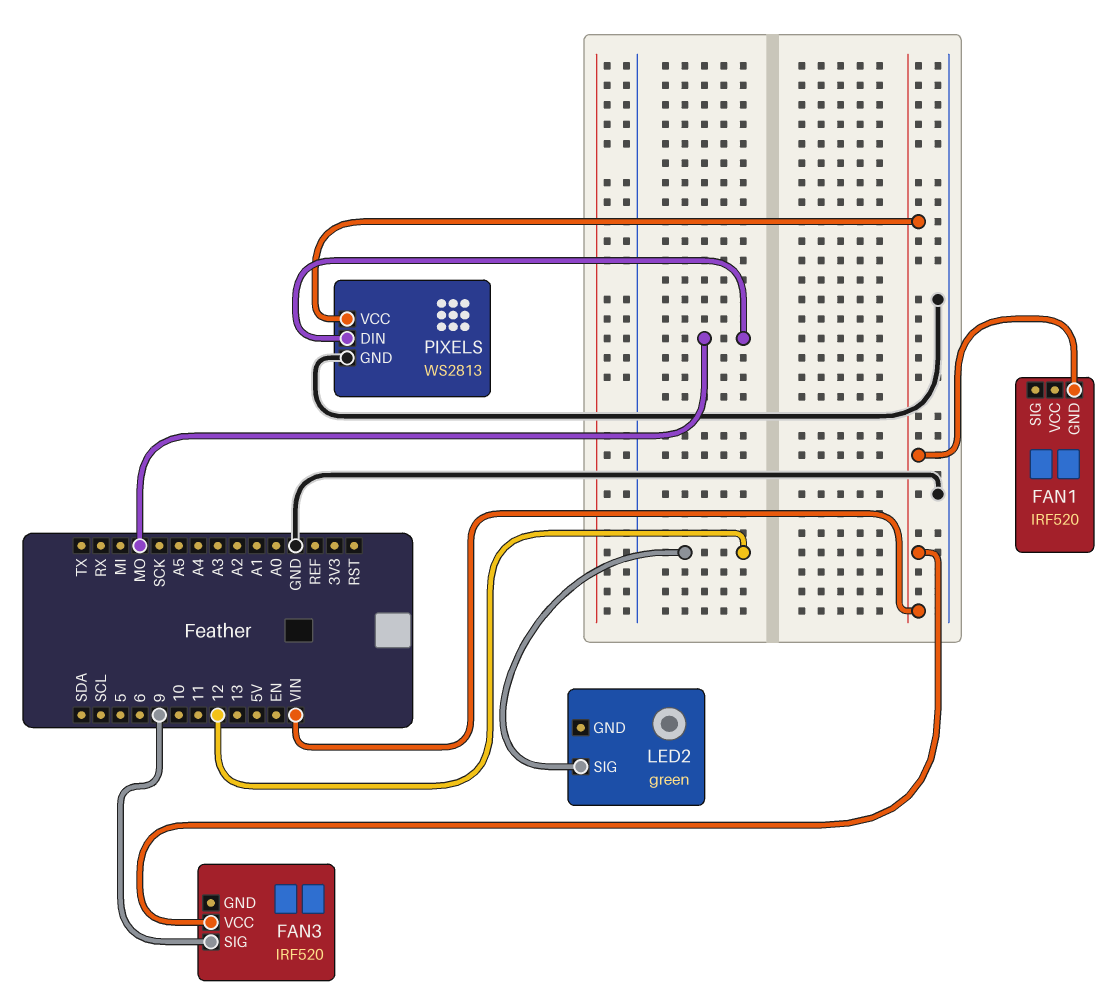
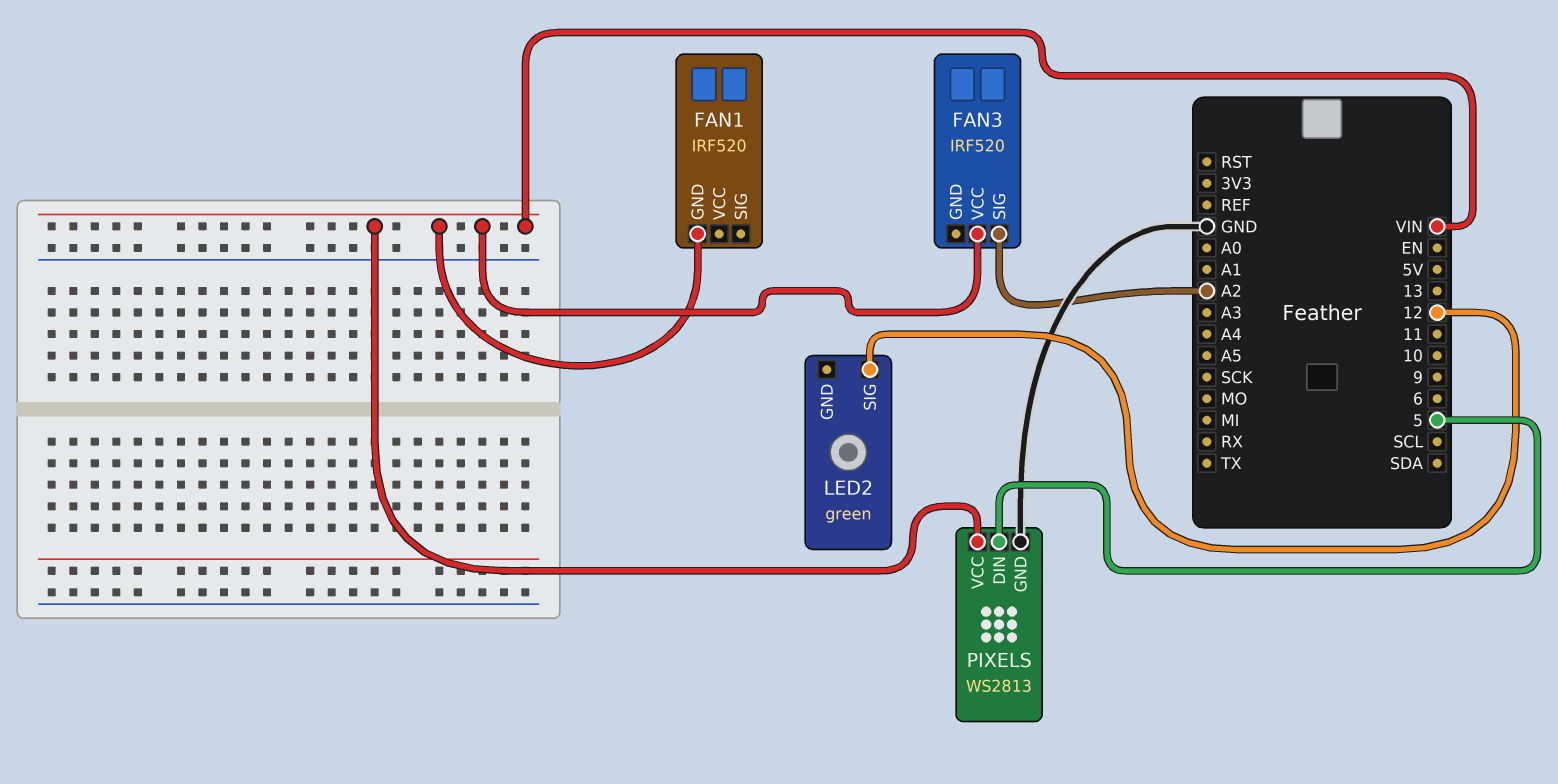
FAN3 pin SIG: 9 -> A2
PIXELS pin DIN: MO -> 5

